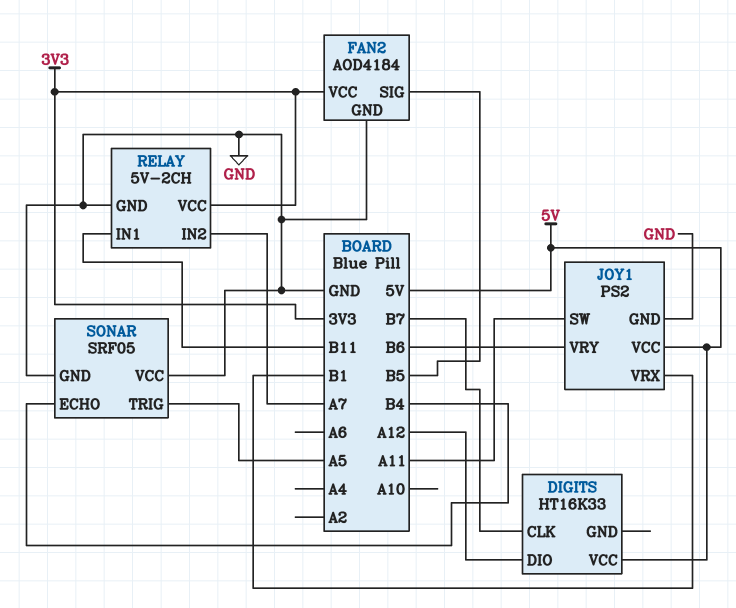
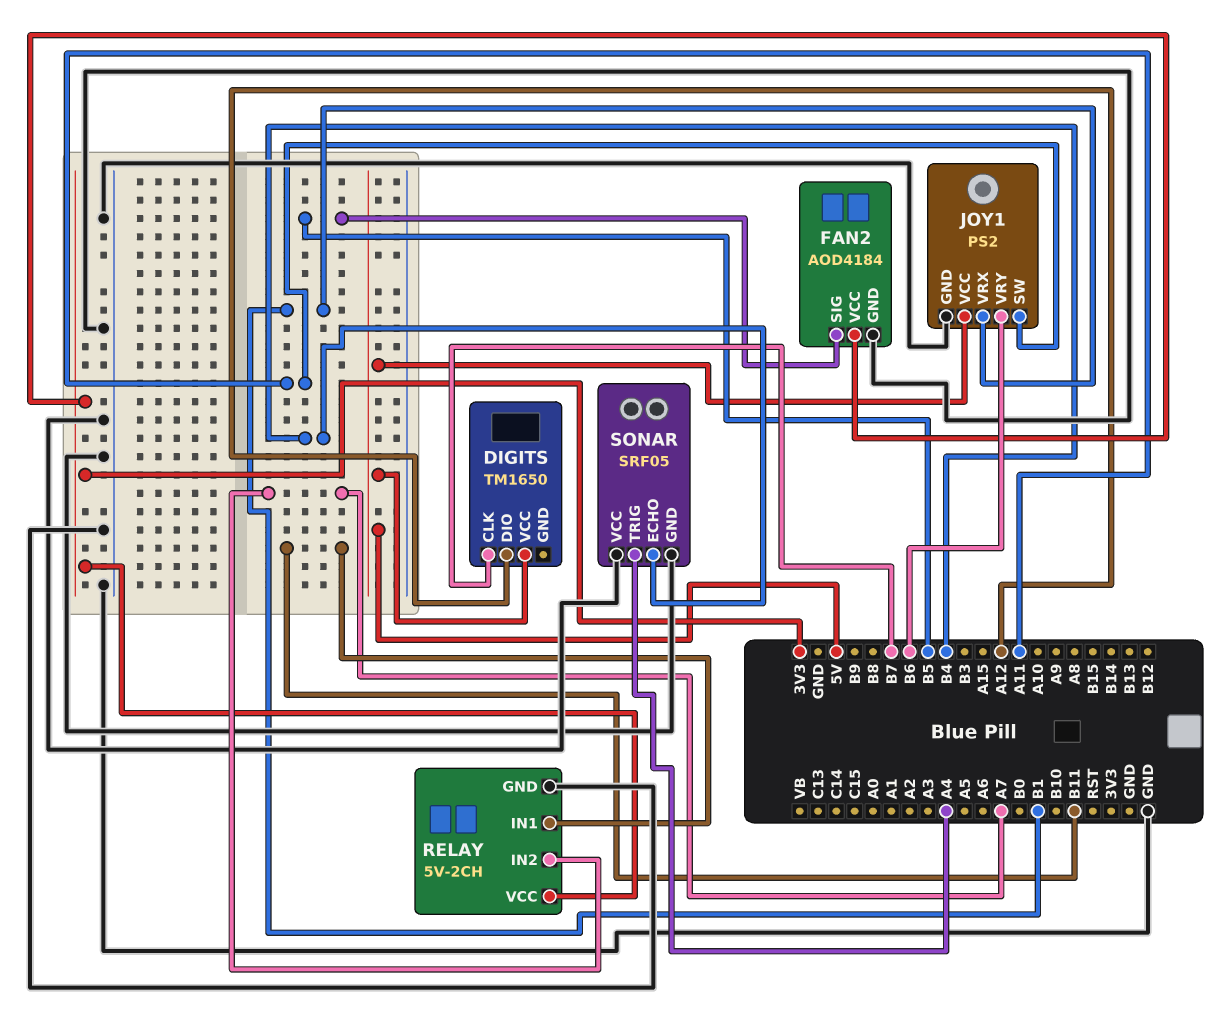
DIGITS: HT16K33 -> TM1650
SONAR pin TRIG: A5 -> A4

